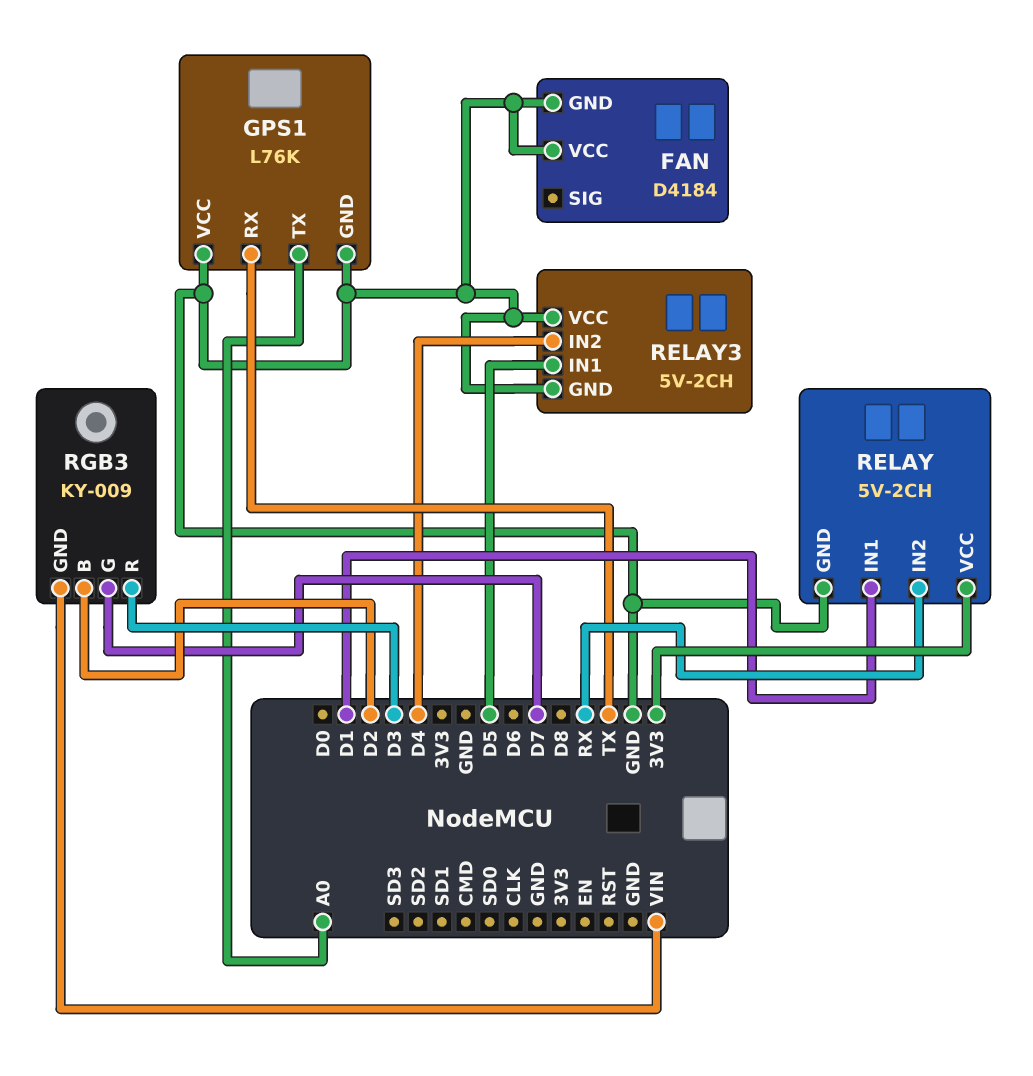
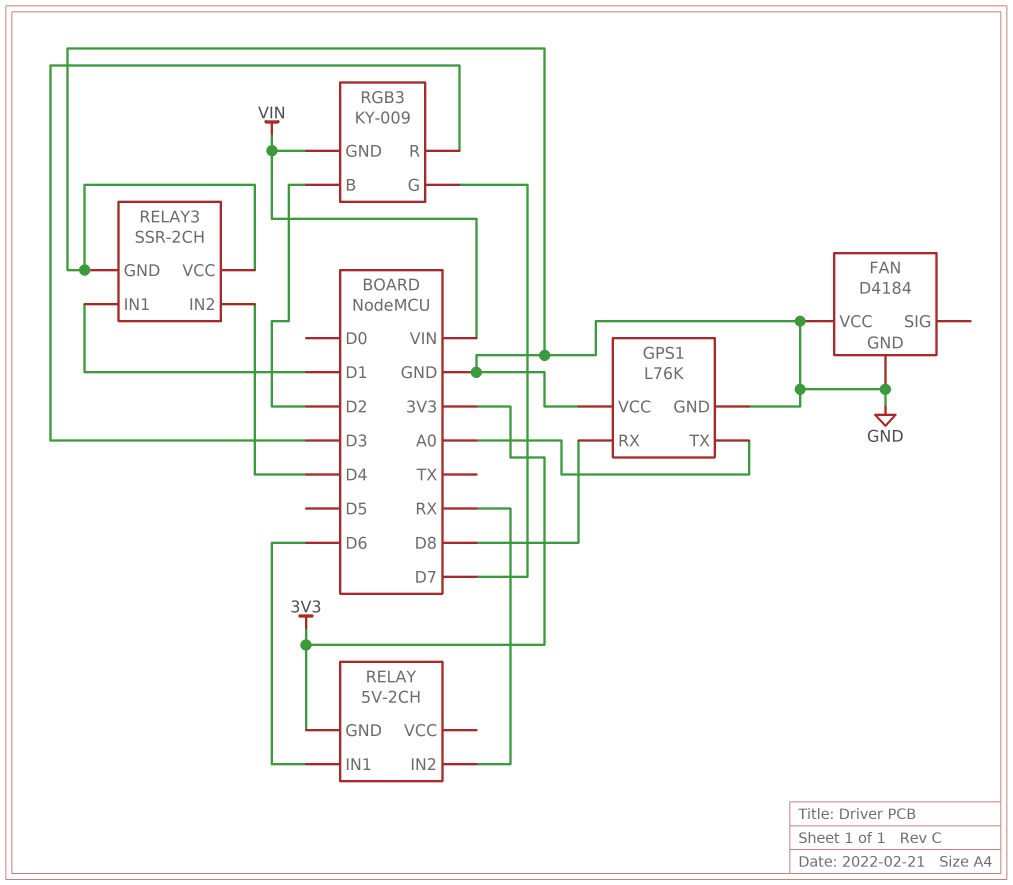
GPS1 pin RX: TX -> D8
RELAY pin GND: GND -> 3V3
RELAY pin IN1: D1 -> D6
RELAY pin VCC: 3V3 -> none
RELAY3: 5V-2CH -> SSR-2CH
RELAY3 pin IN1: D5 -> D1

